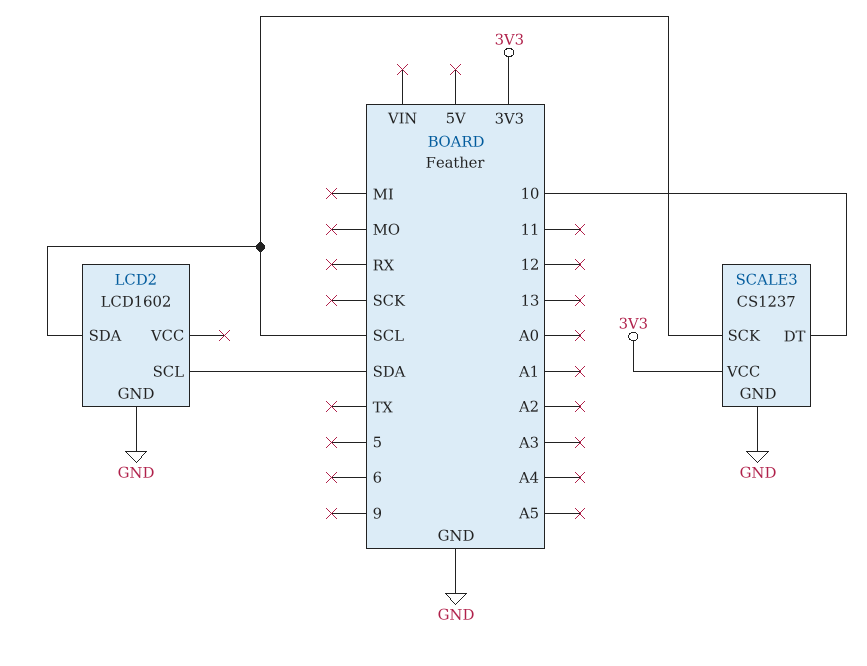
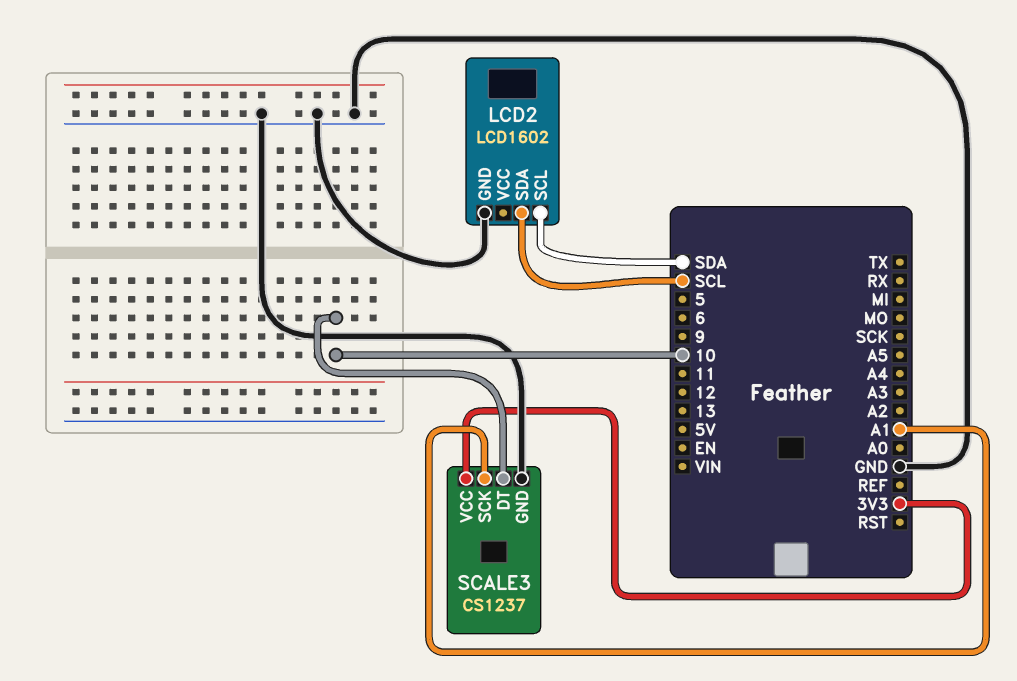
SCALE3 pin SCK: SCL -> A1

